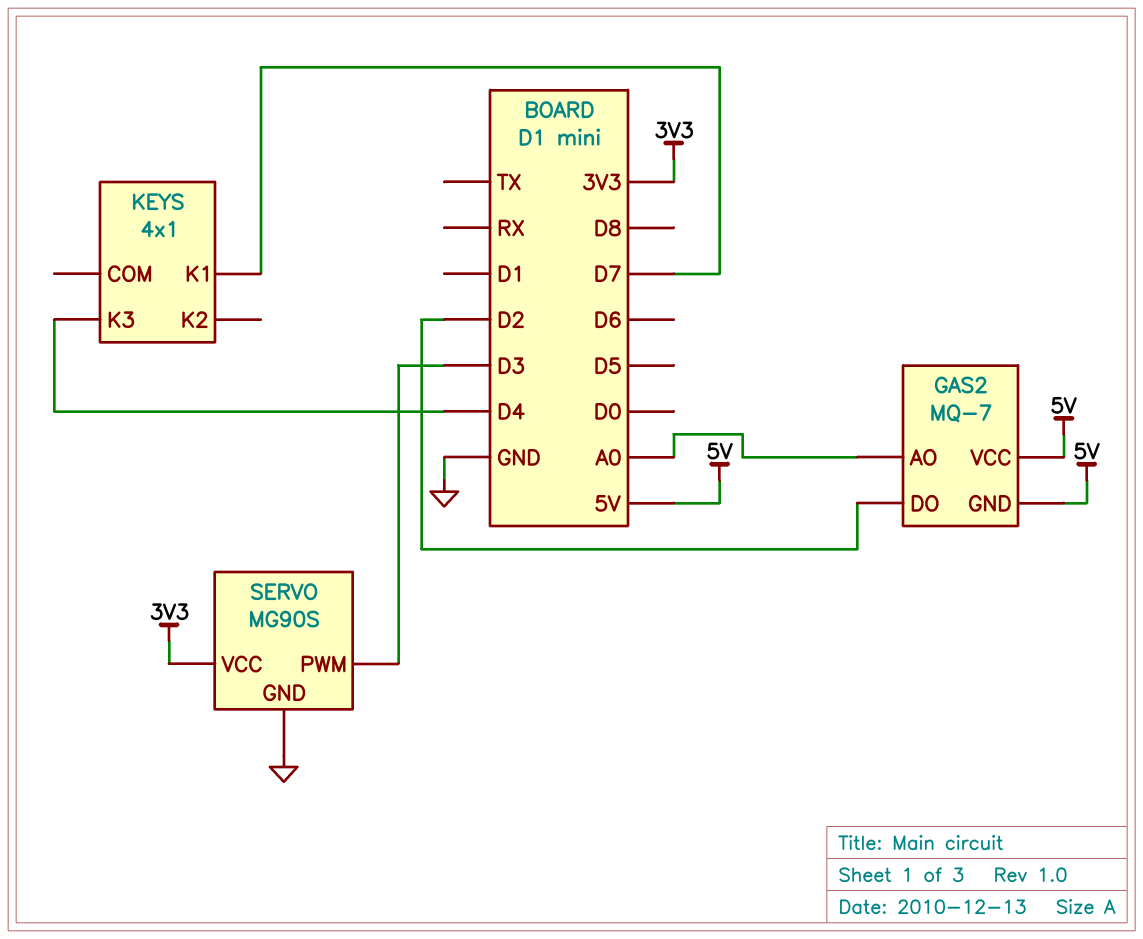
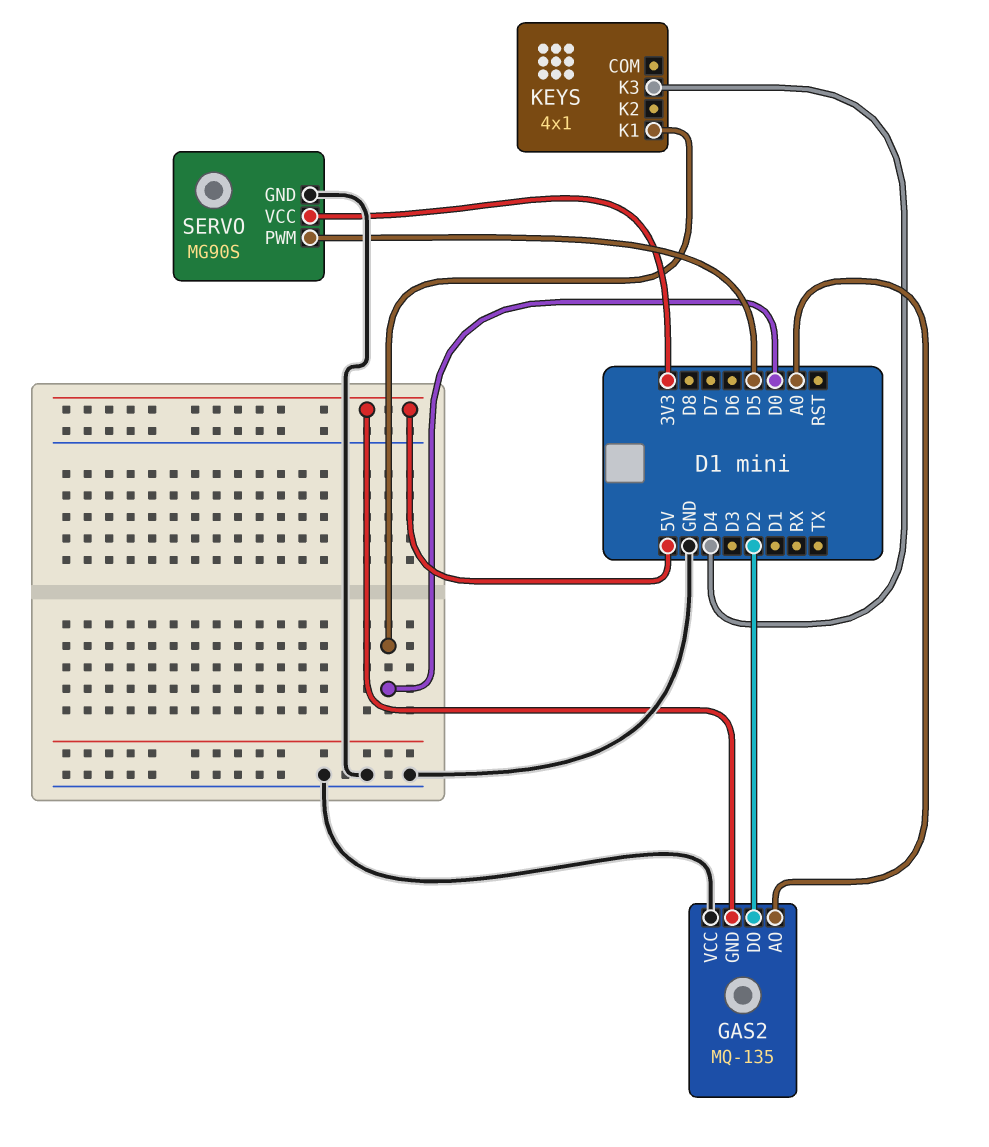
GAS2: MQ-7 -> MQ-135
GAS2 pin VCC: 5V -> GND
KEYS pin K1: D7 -> D0
SERVO pin PWM: D3 -> D5

